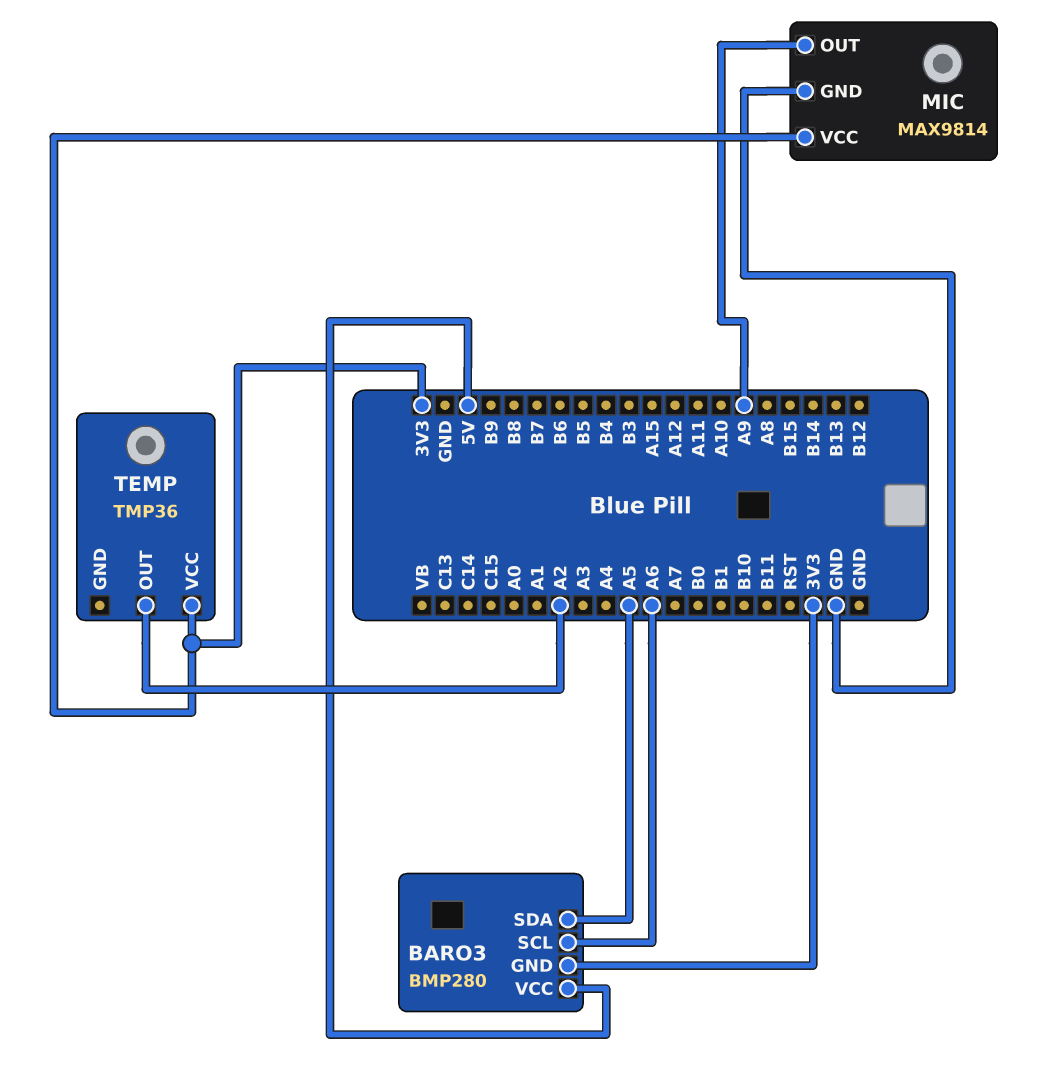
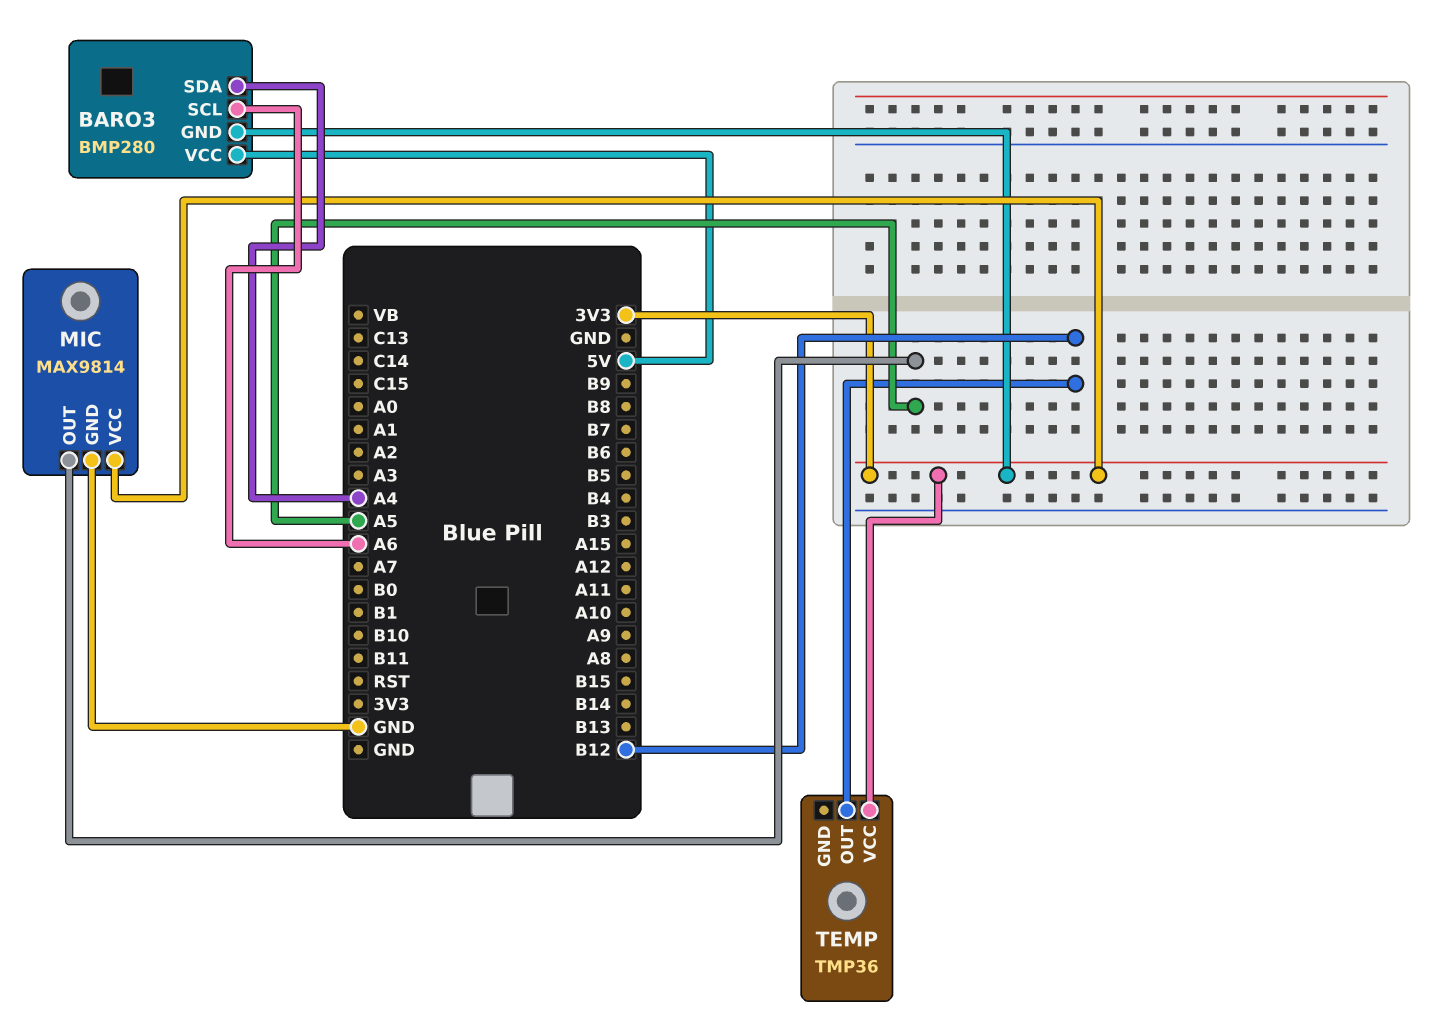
BARO3 pin SDA: A5 -> A4
MIC pin OUT: A9 -> A5
TEMP pin OUT: A2 -> B12

